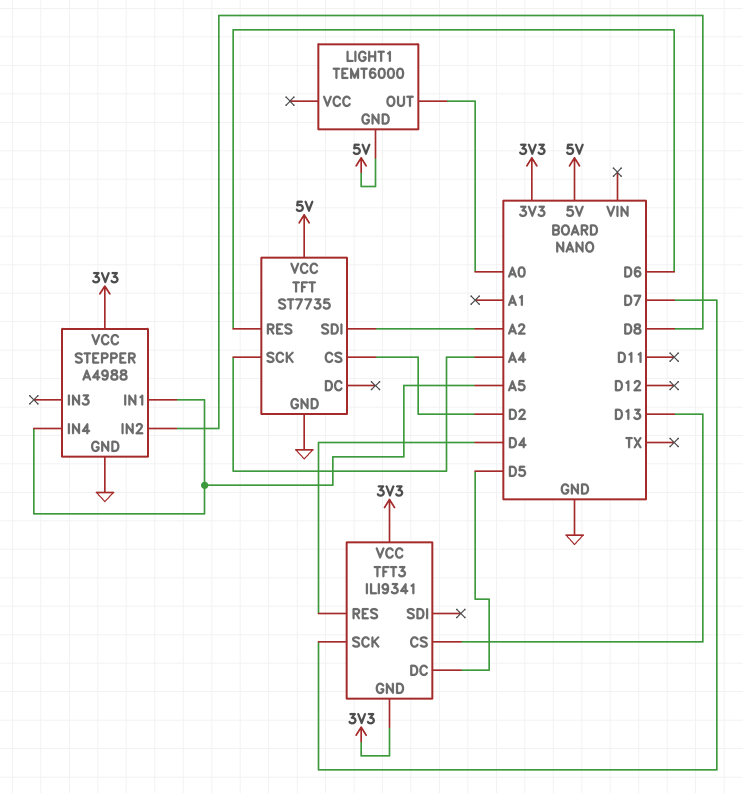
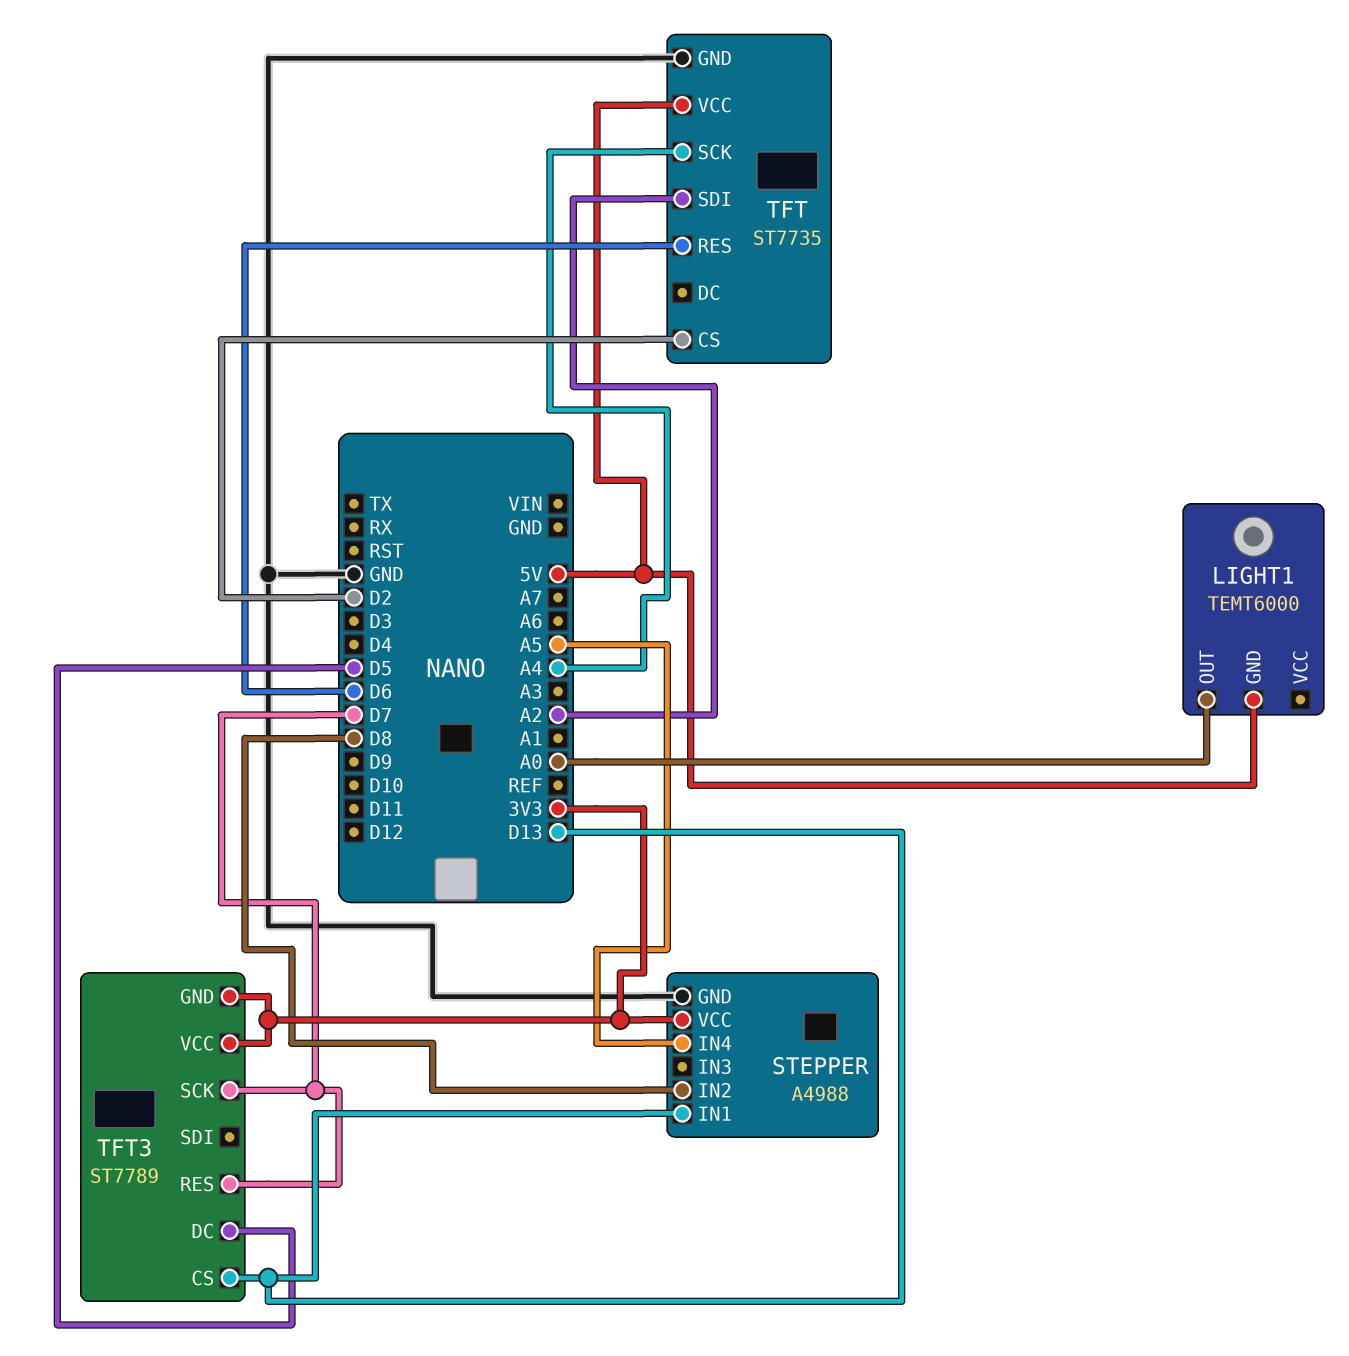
STEPPER pin IN1: A5 -> D13
TFT3: ILI9341 -> ST7789
TFT3 pin RES: D4 -> D7

